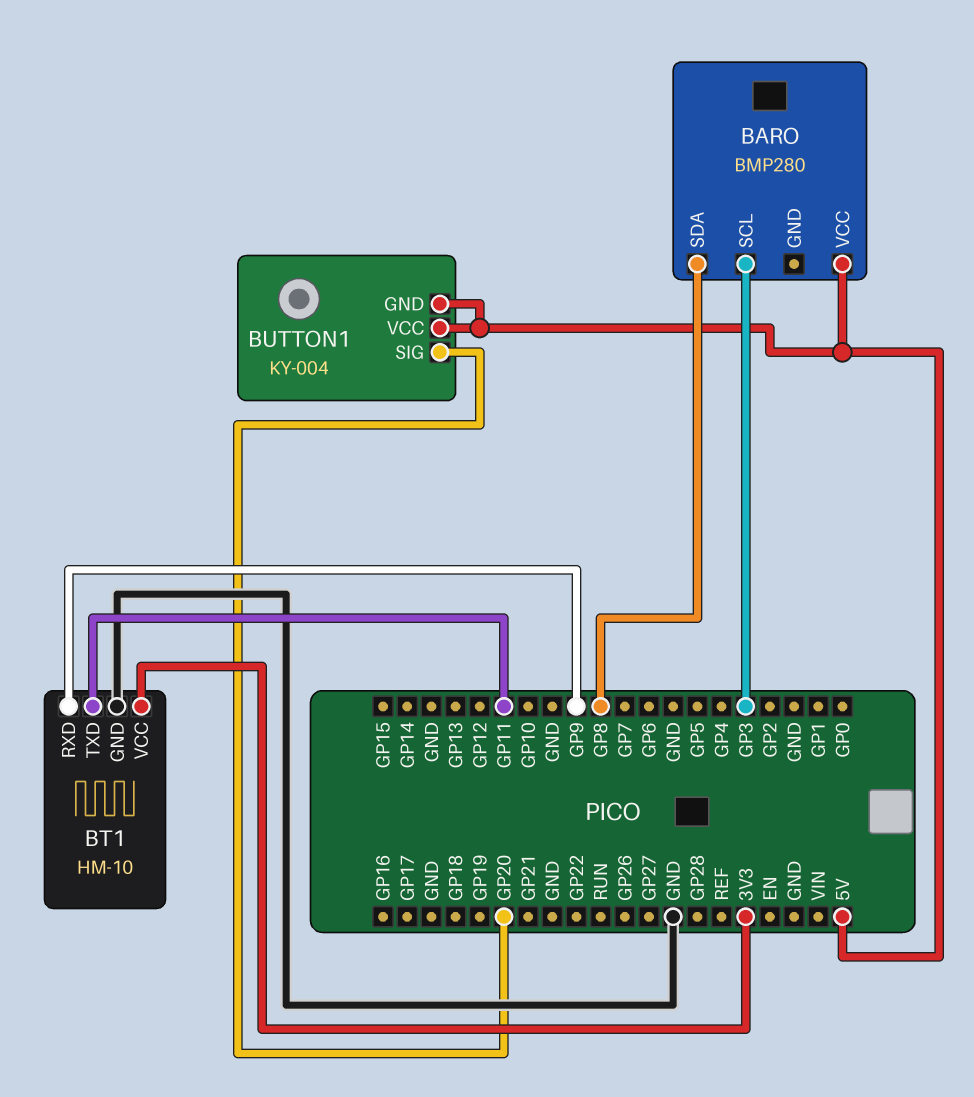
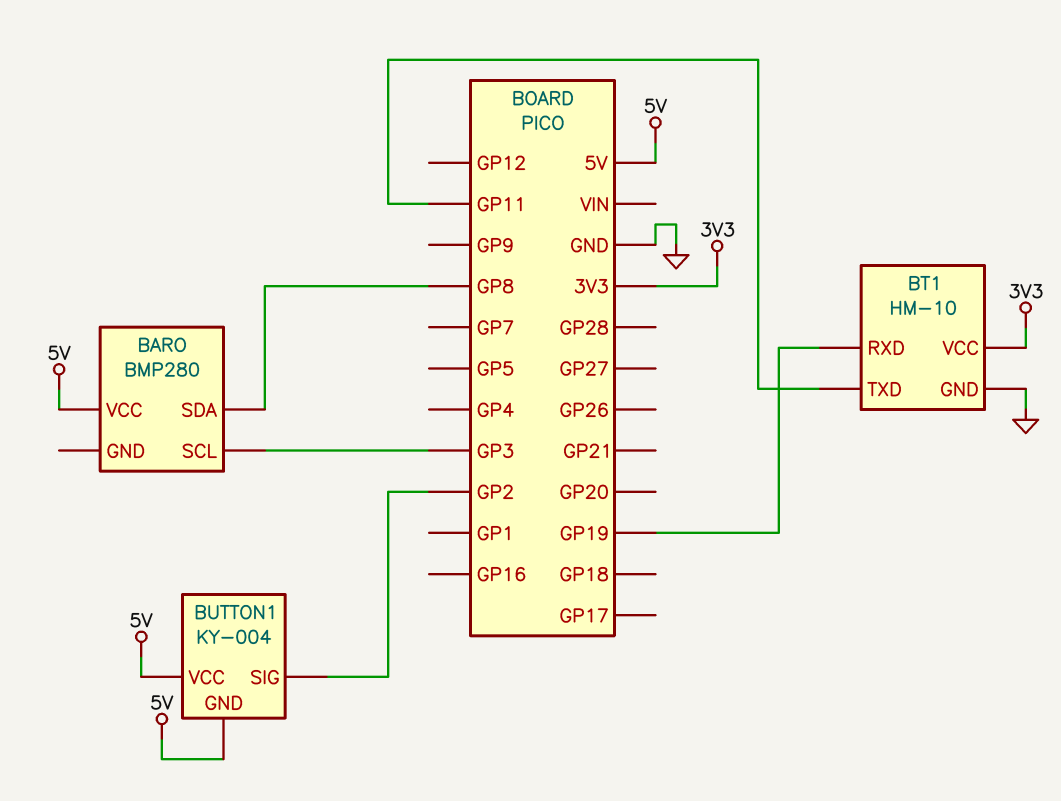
BT1 pin RXD: GP9 -> GP19
BUTTON1 pin SIG: GP20 -> GP2

